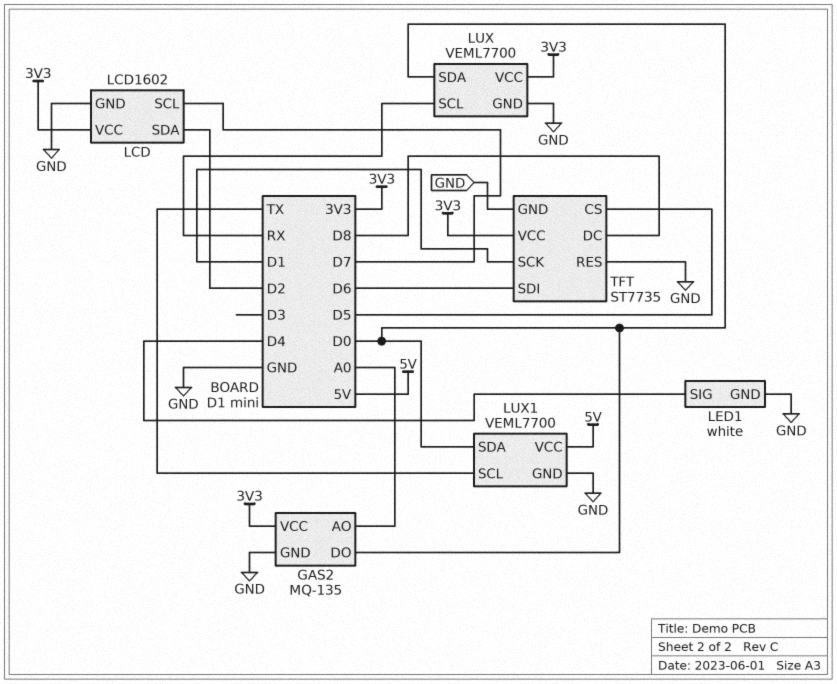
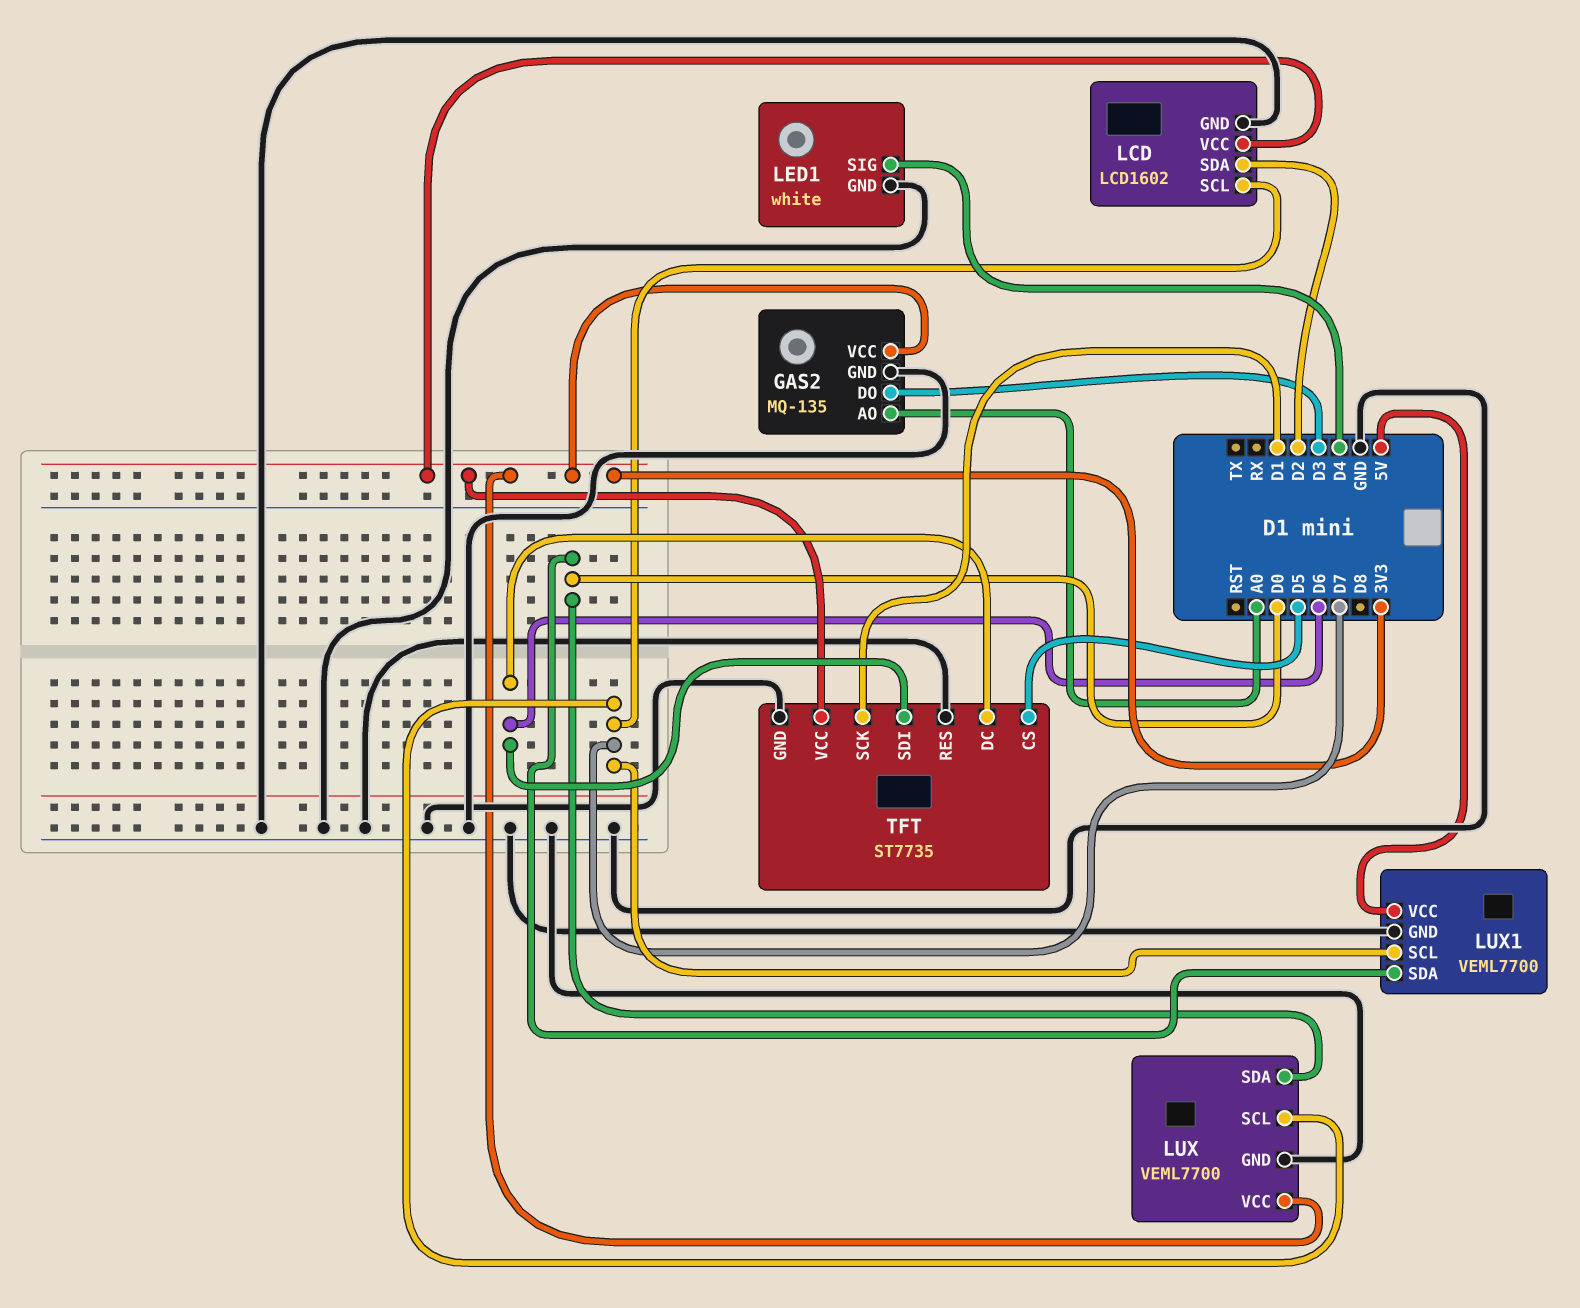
GAS2 pin DO: D0 -> D3
LUX pin SCL: RX -> D7
LUX1 pin SCL: TX -> D7
TFT pin DC: D8 -> D6

